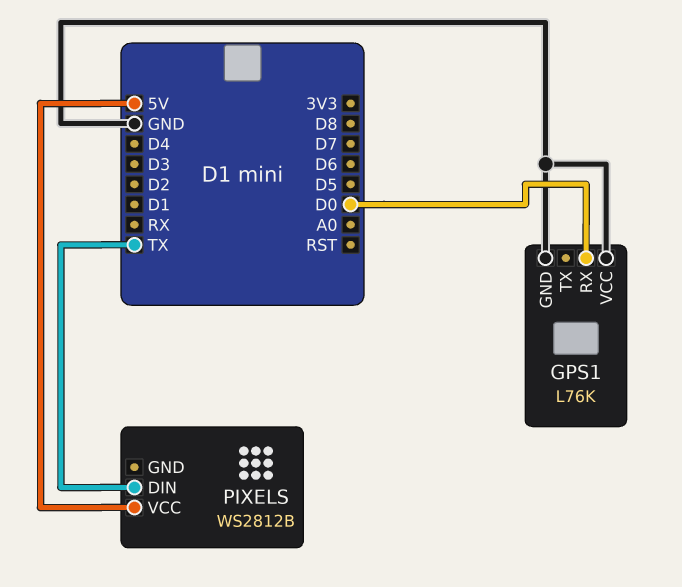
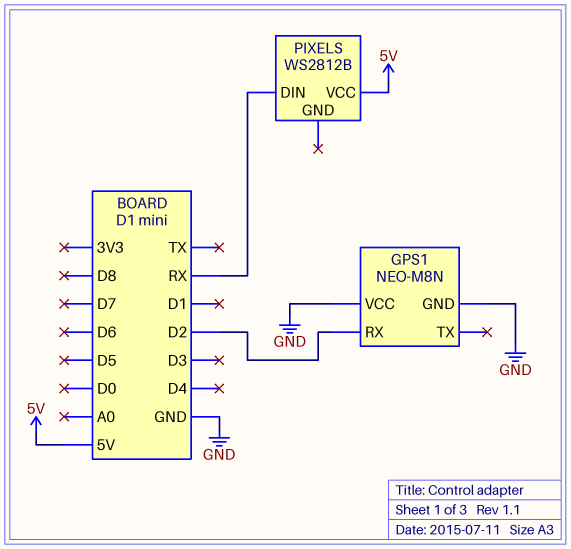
GPS1: L76K -> NEO-M8N
GPS1 pin RX: D0 -> D2
PIXELS pin DIN: TX -> RX

